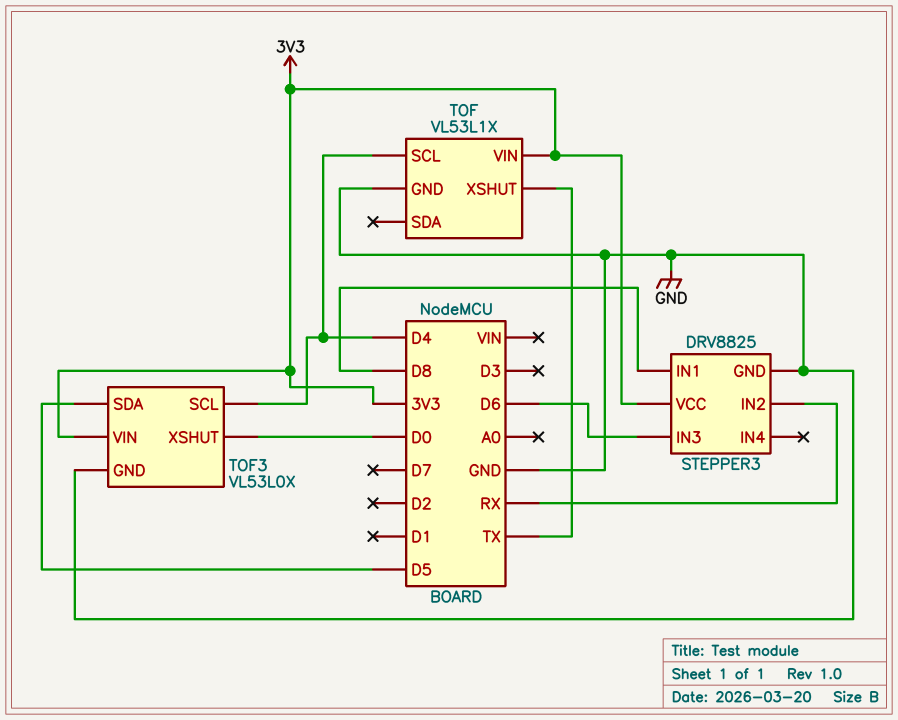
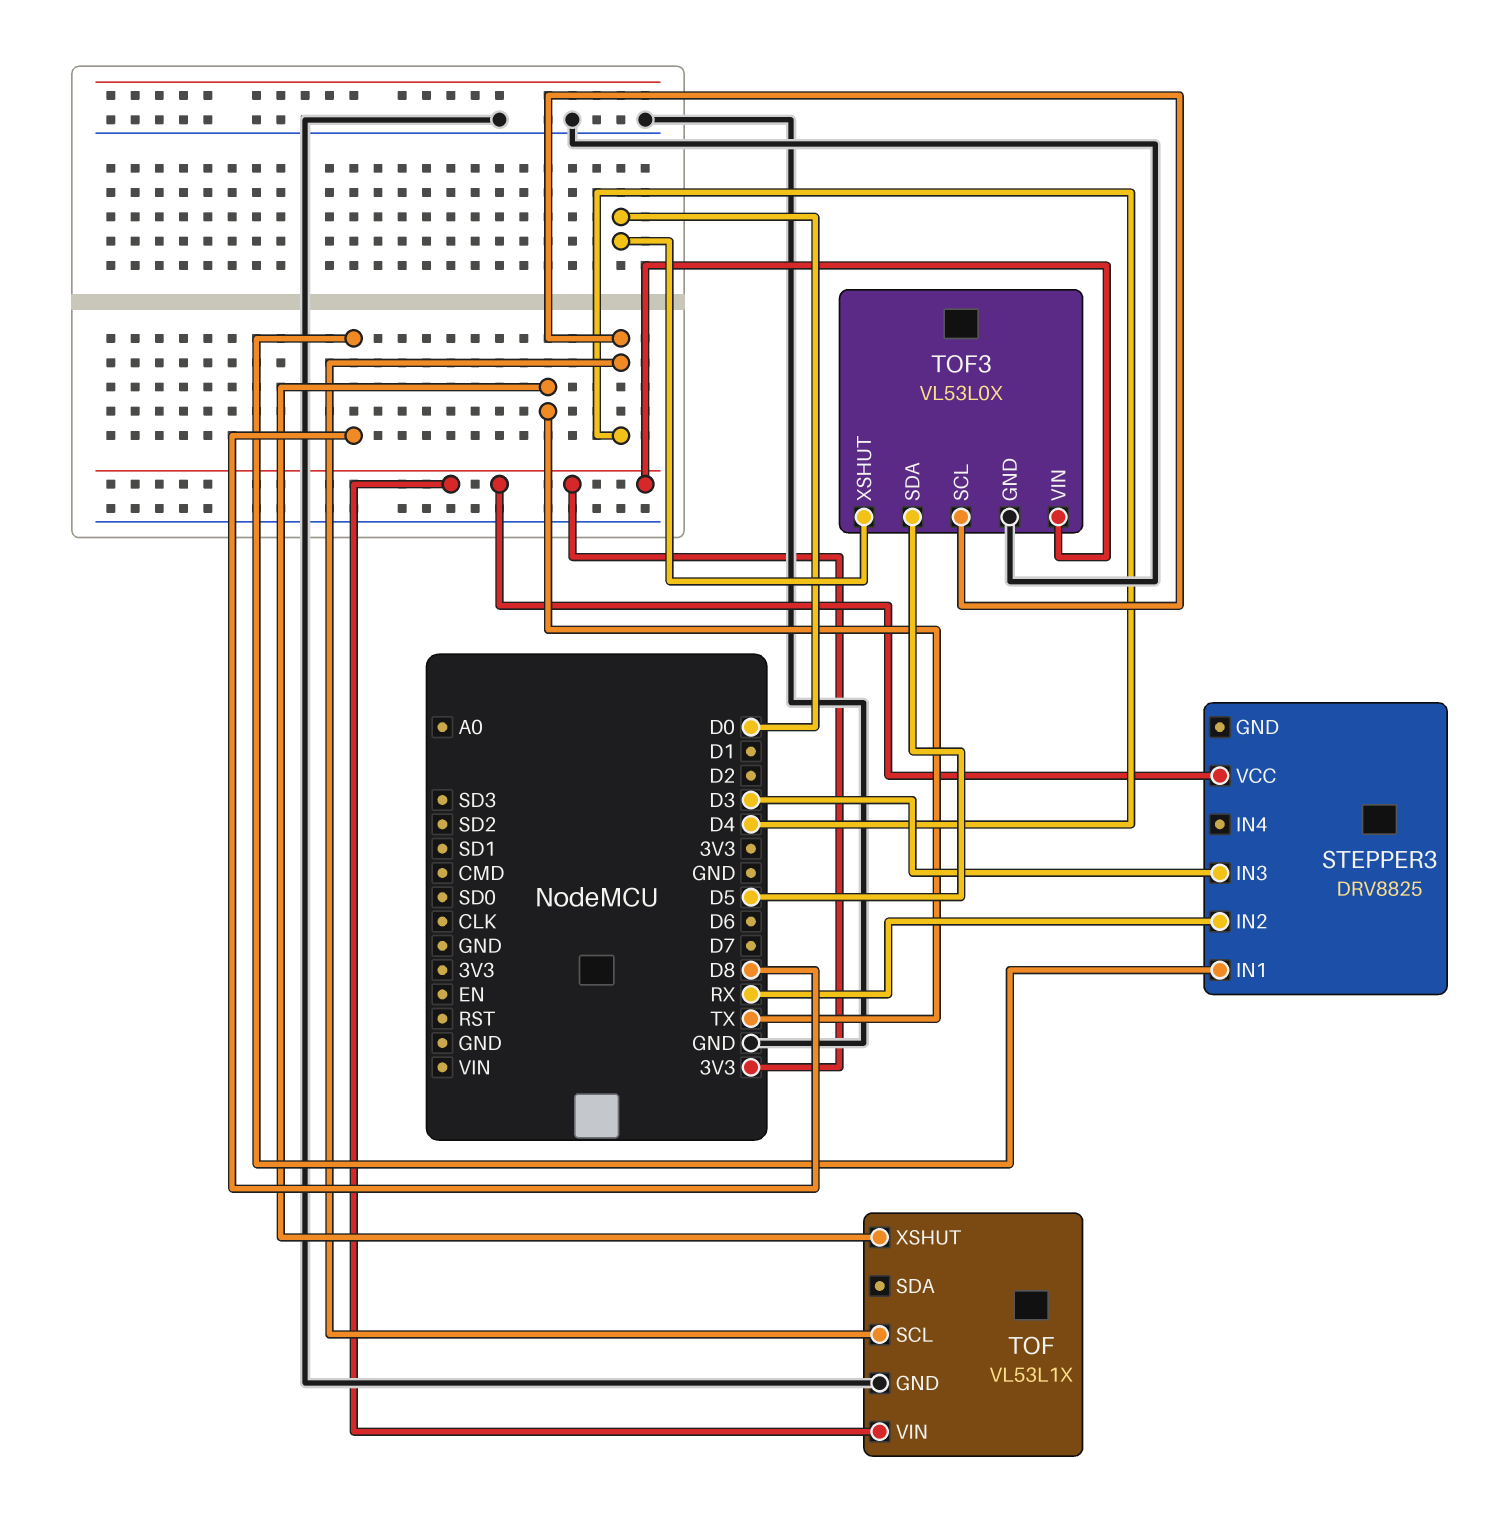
STEPPER3 pin GND: GND -> none
STEPPER3 pin IN3: D6 -> D3

